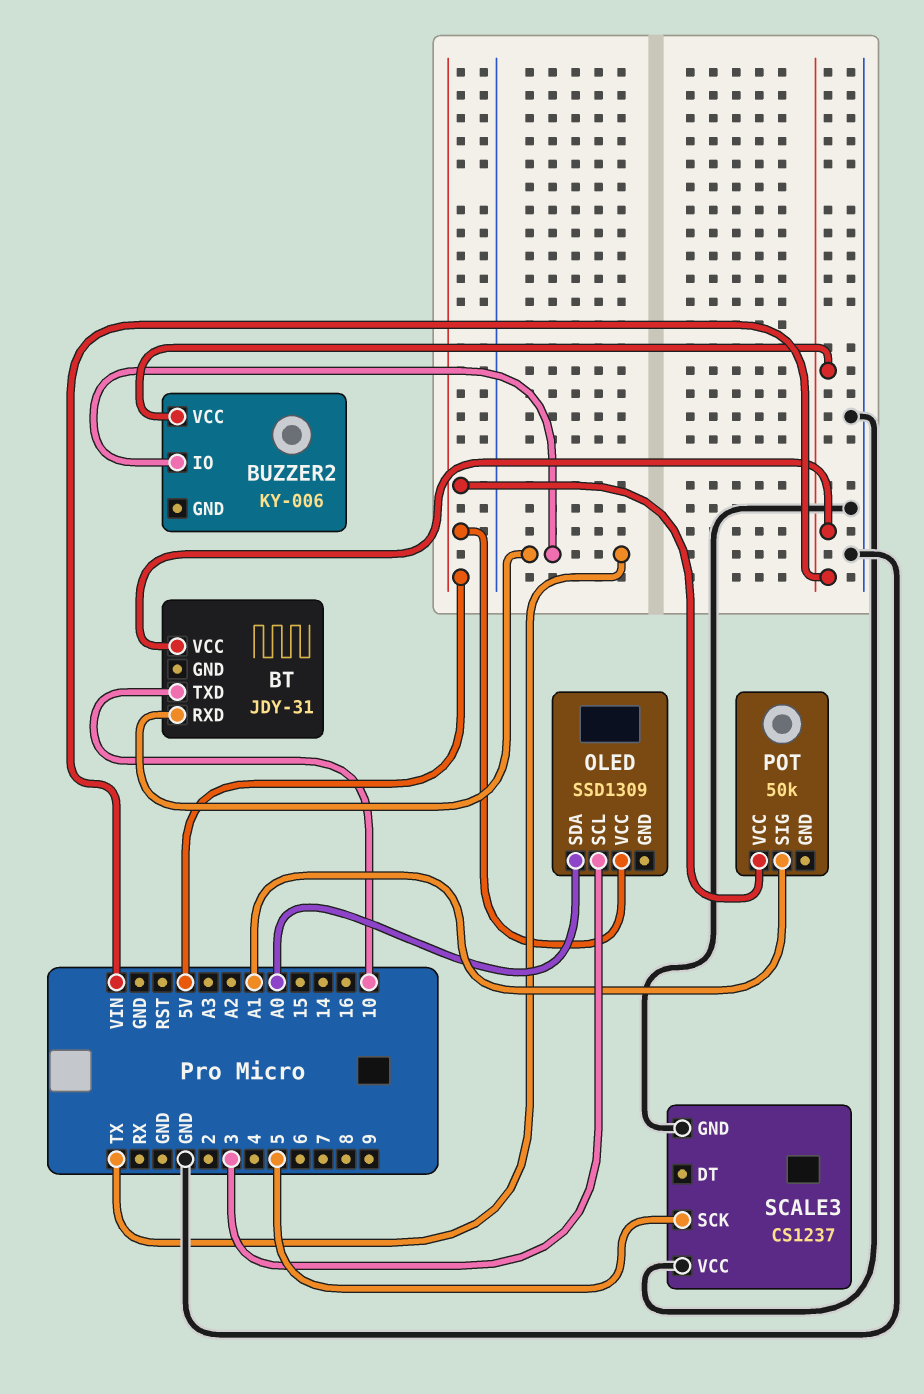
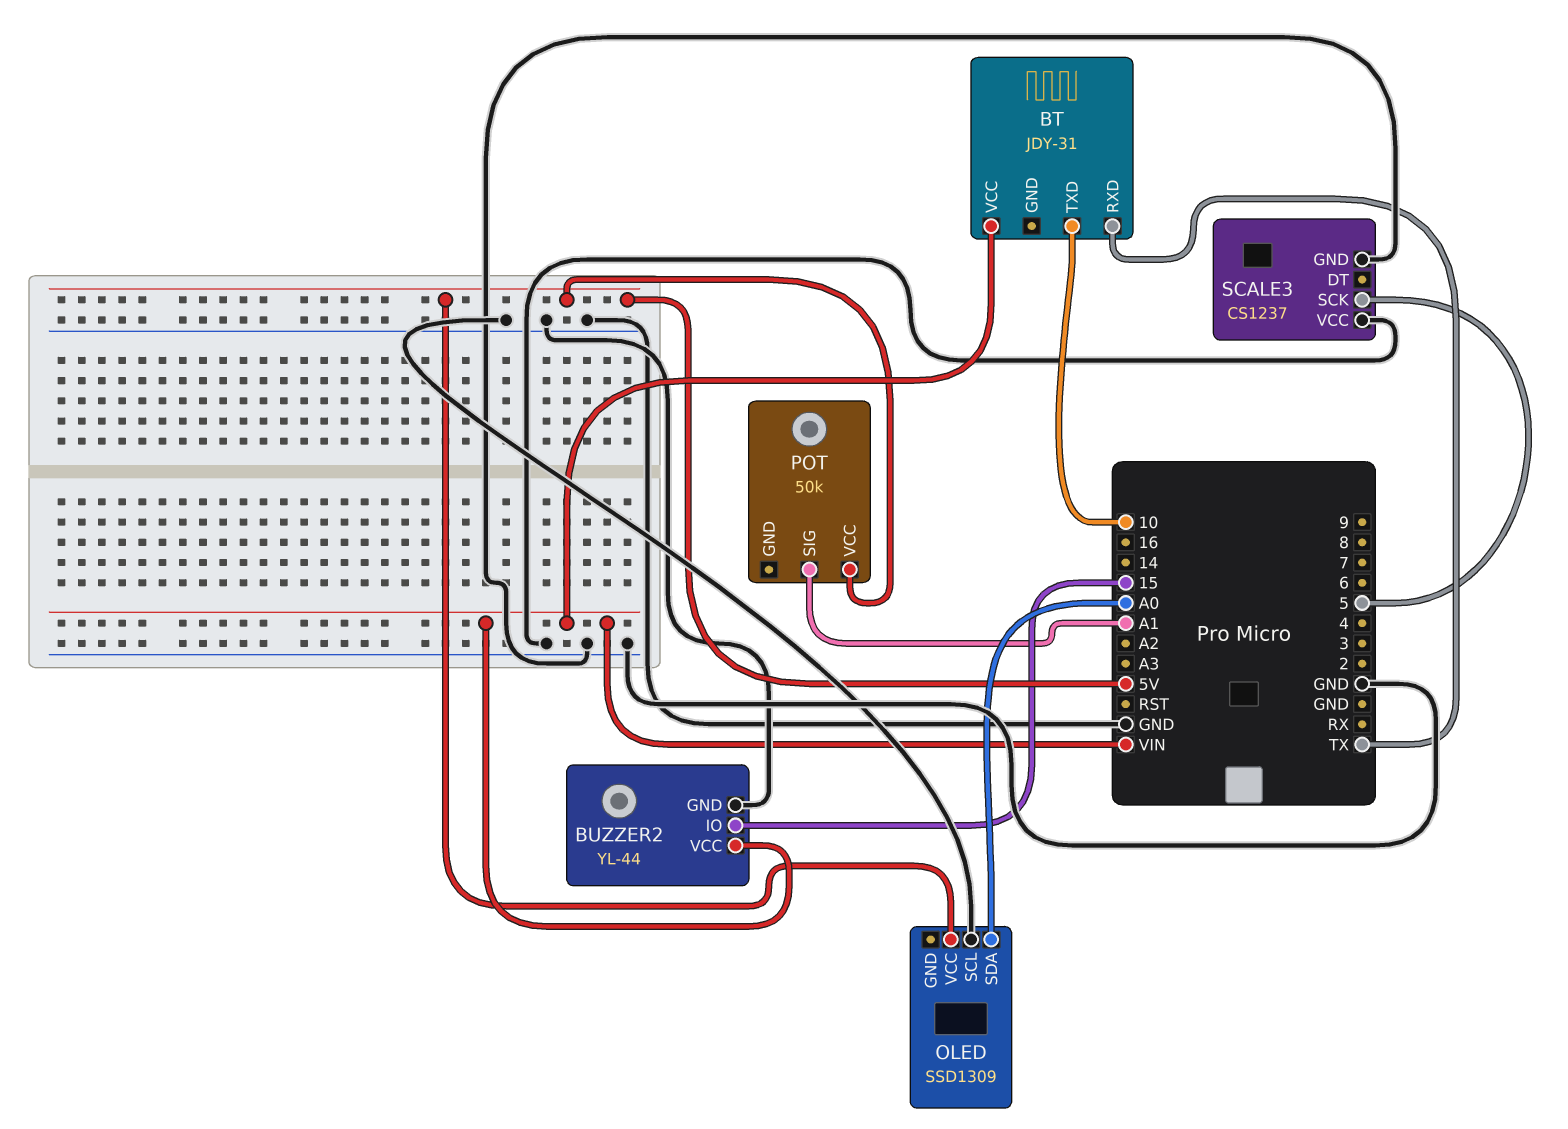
BUZZER2: KY-006 -> YL-44
BUZZER2 pin GND: none -> GND
BUZZER2 pin IO: TX -> 15
OLED pin SCL: 3 -> GND

